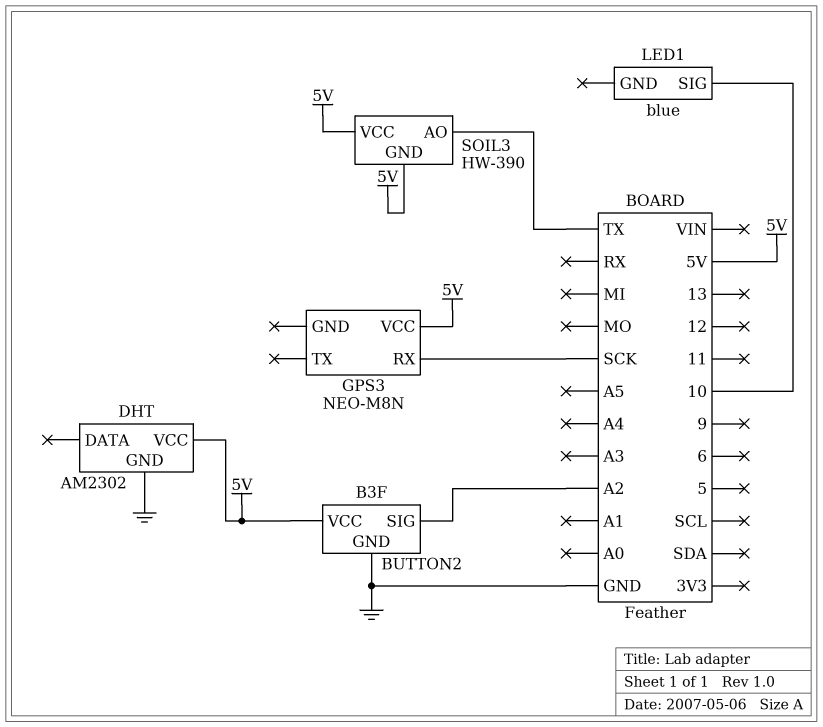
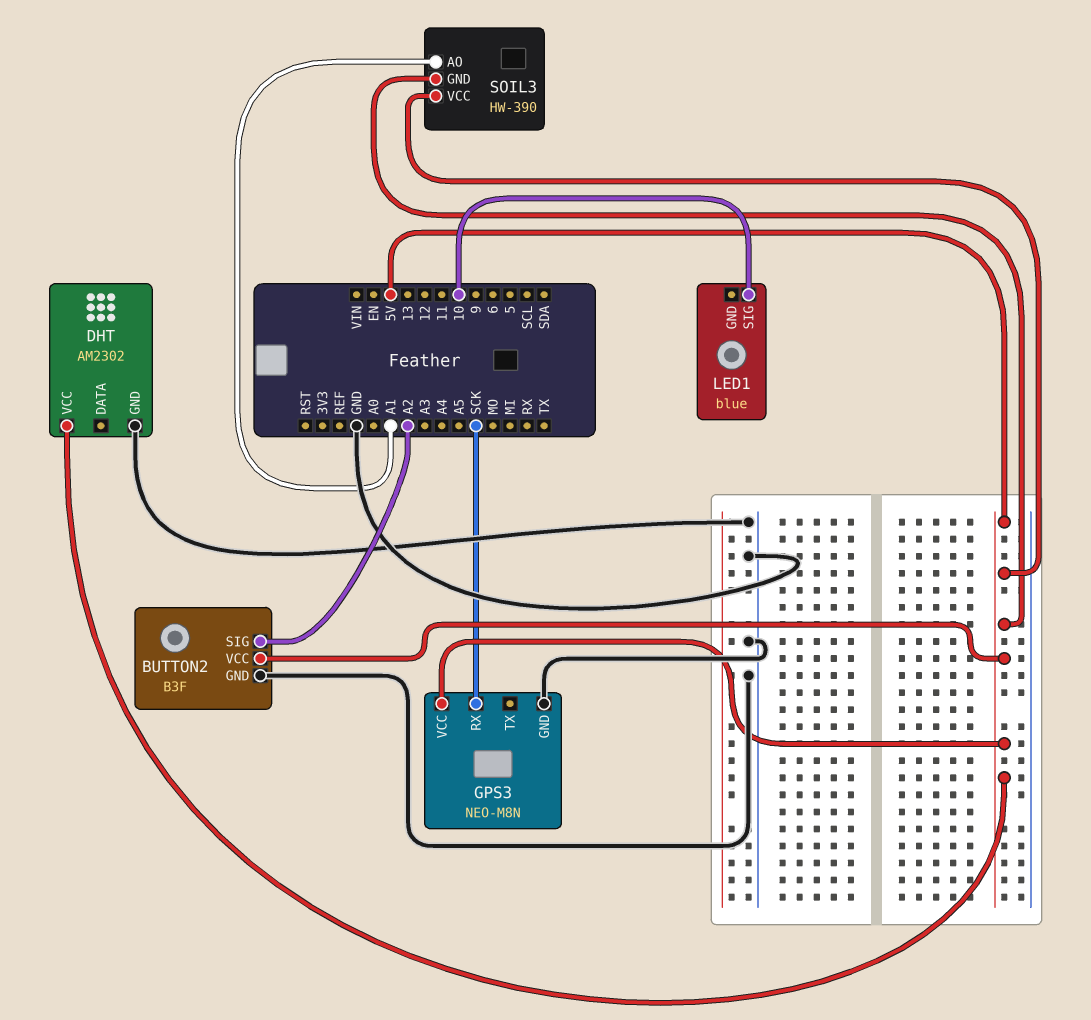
GPS3 pin GND: none -> GND
SOIL3 pin AO: TX -> A1

